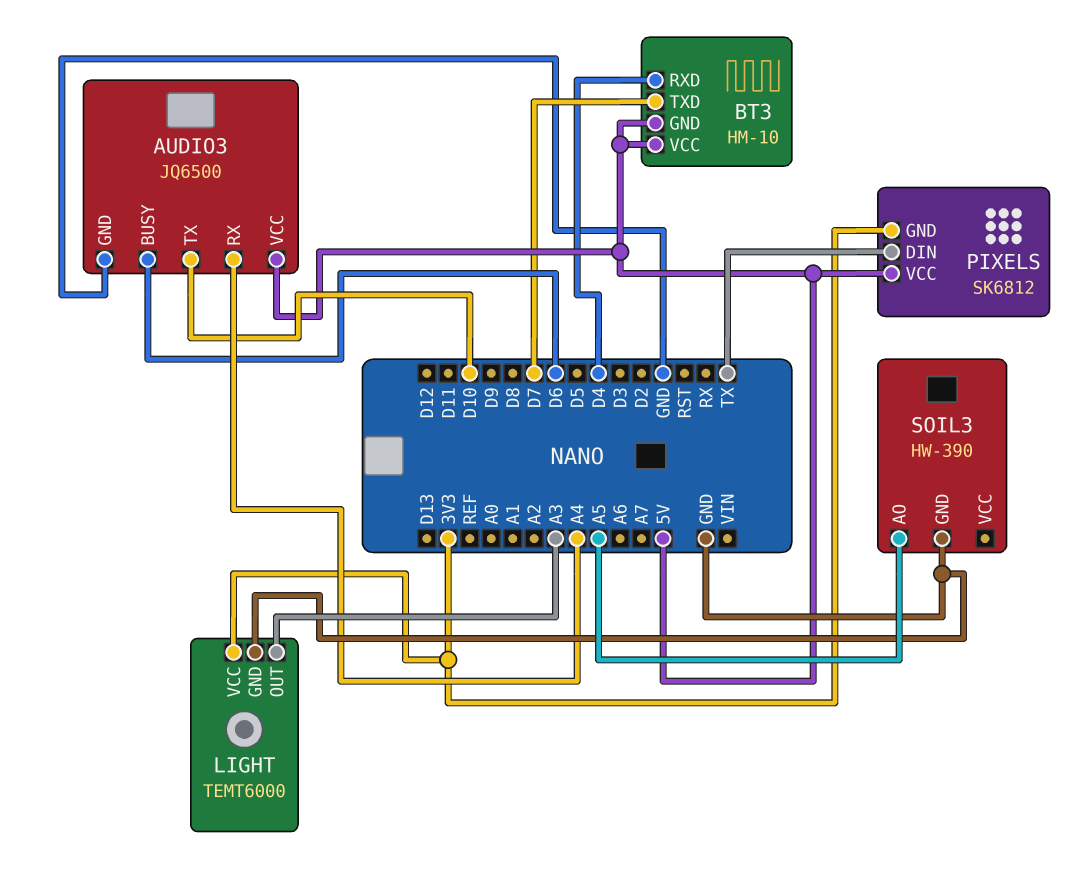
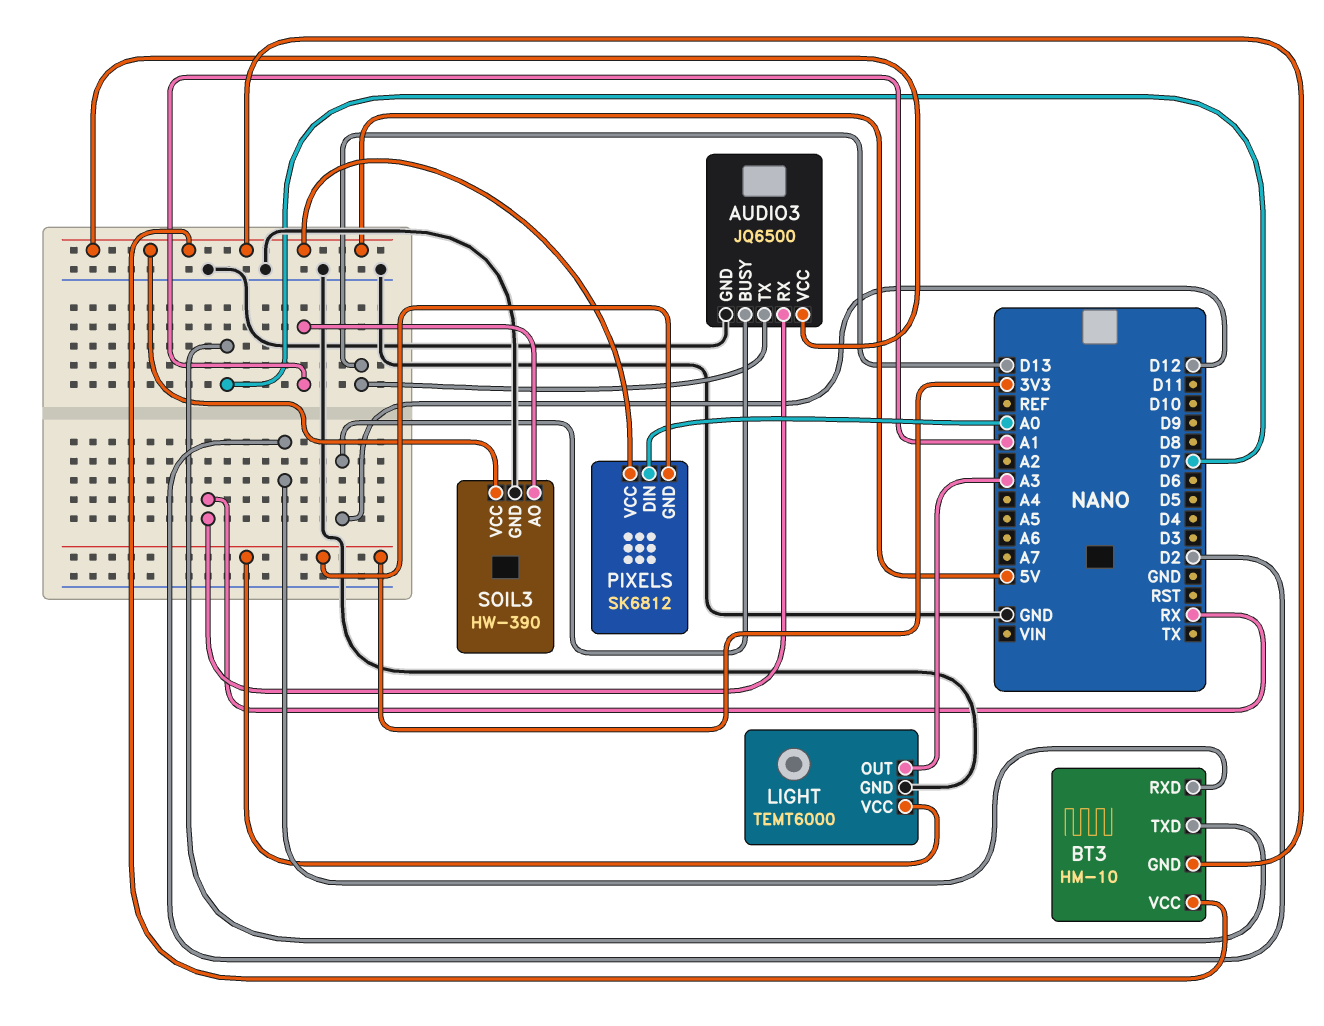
AUDIO3 pin BUSY: D6 -> D12
AUDIO3 pin RX: A4 -> RX
AUDIO3 pin TX: D10 -> D13
BT3 pin RXD: D4 -> D2
PIXELS pin DIN: TX -> A0
SOIL3 pin AO: A5 -> A1
SOIL3 pin VCC: none -> 5V

